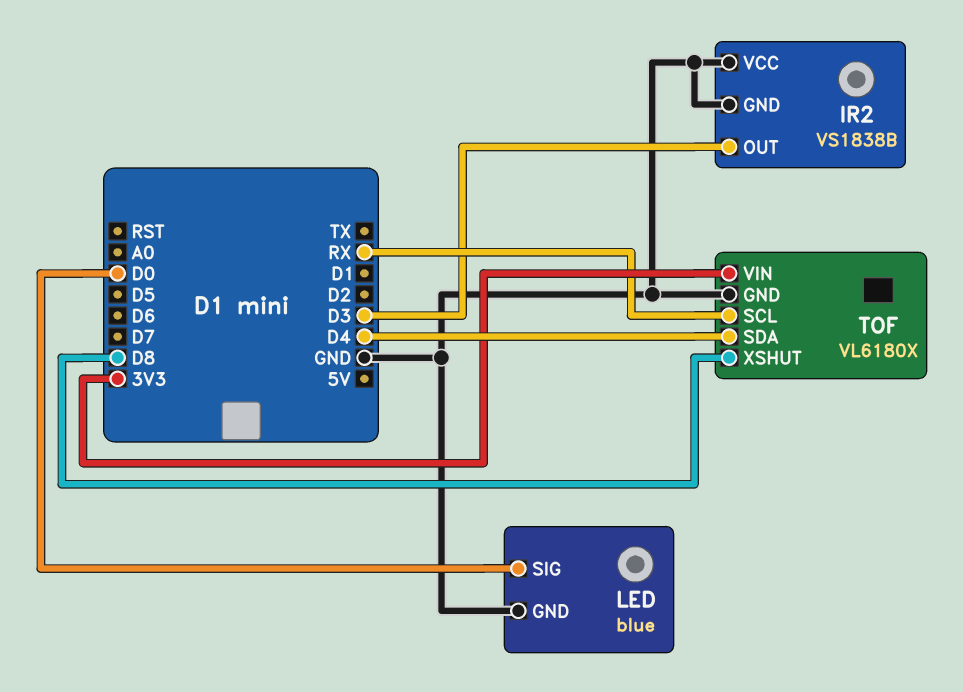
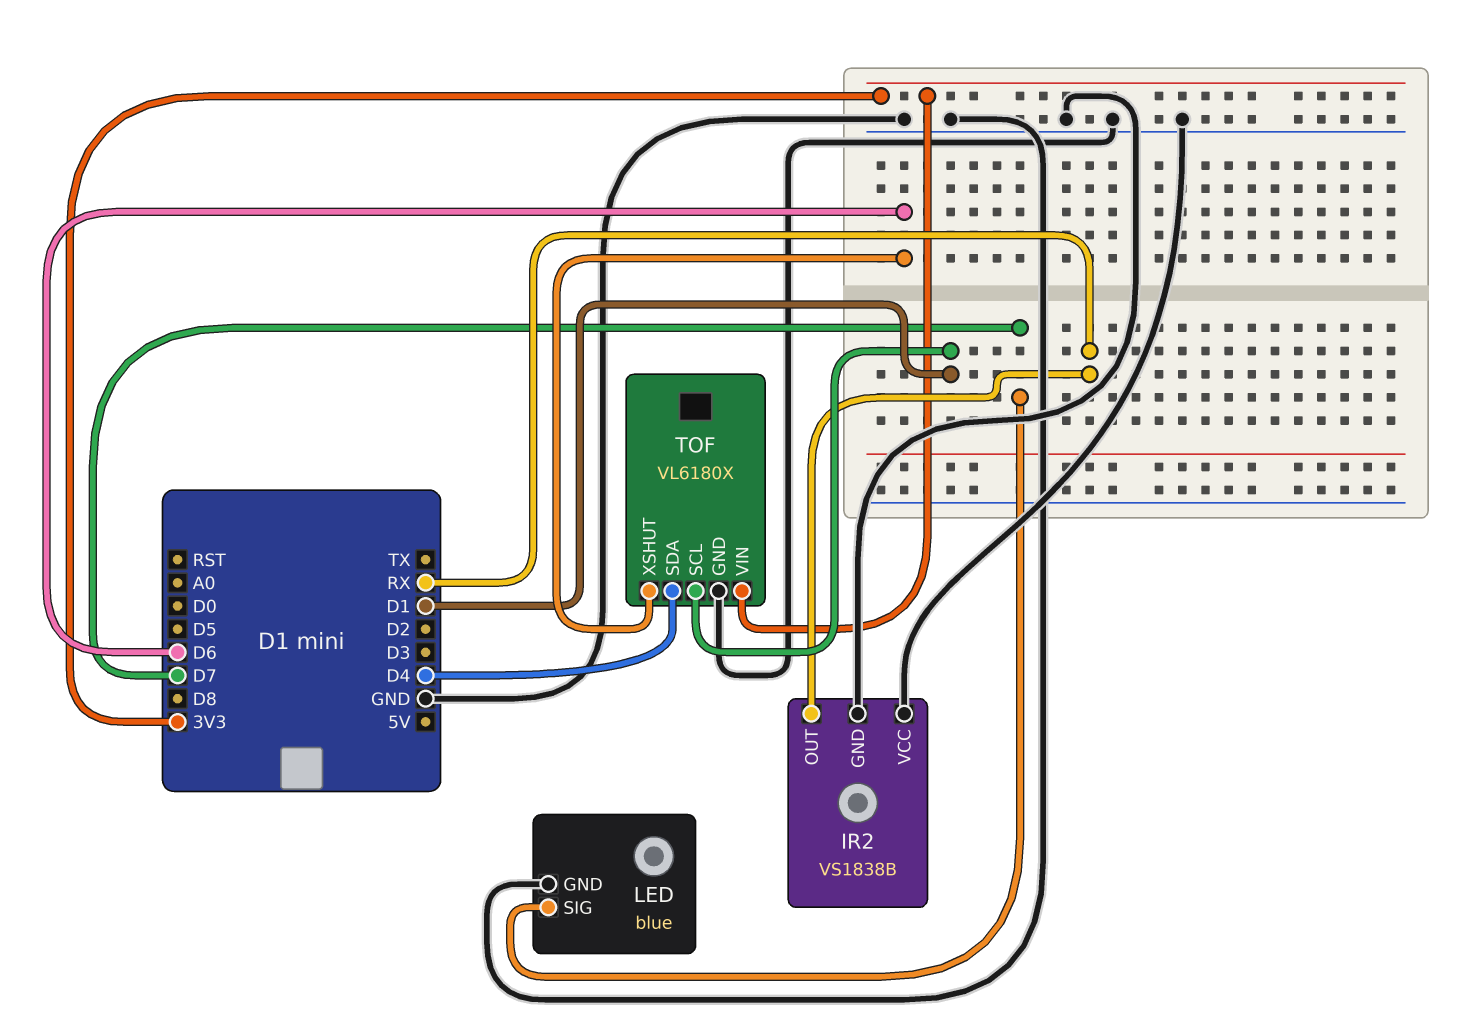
IR2 pin OUT: D3 -> RX
LED pin SIG: D0 -> D7
TOF pin SCL: RX -> D1
TOF pin XSHUT: D8 -> D6

